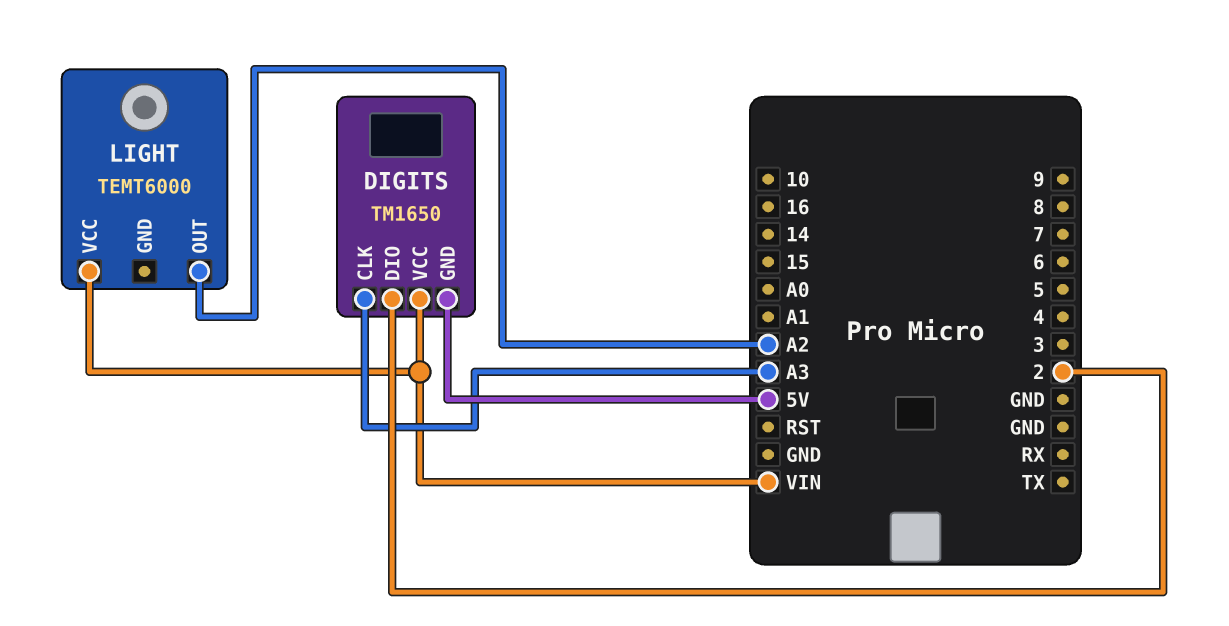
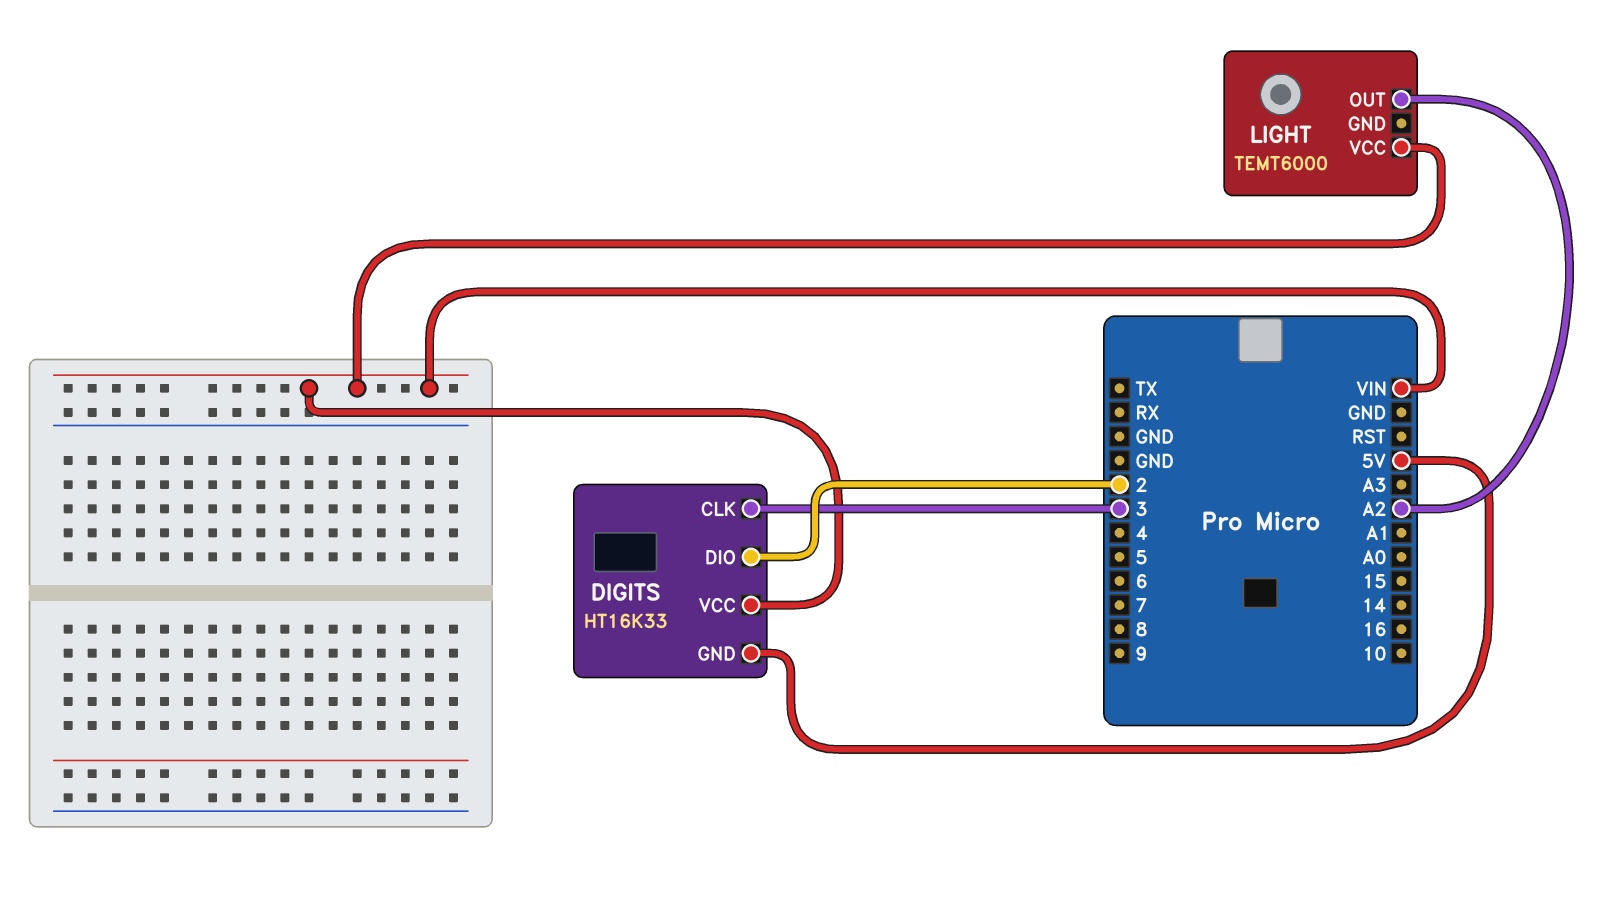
DIGITS: TM1650 -> HT16K33
DIGITS pin CLK: A3 -> 3

